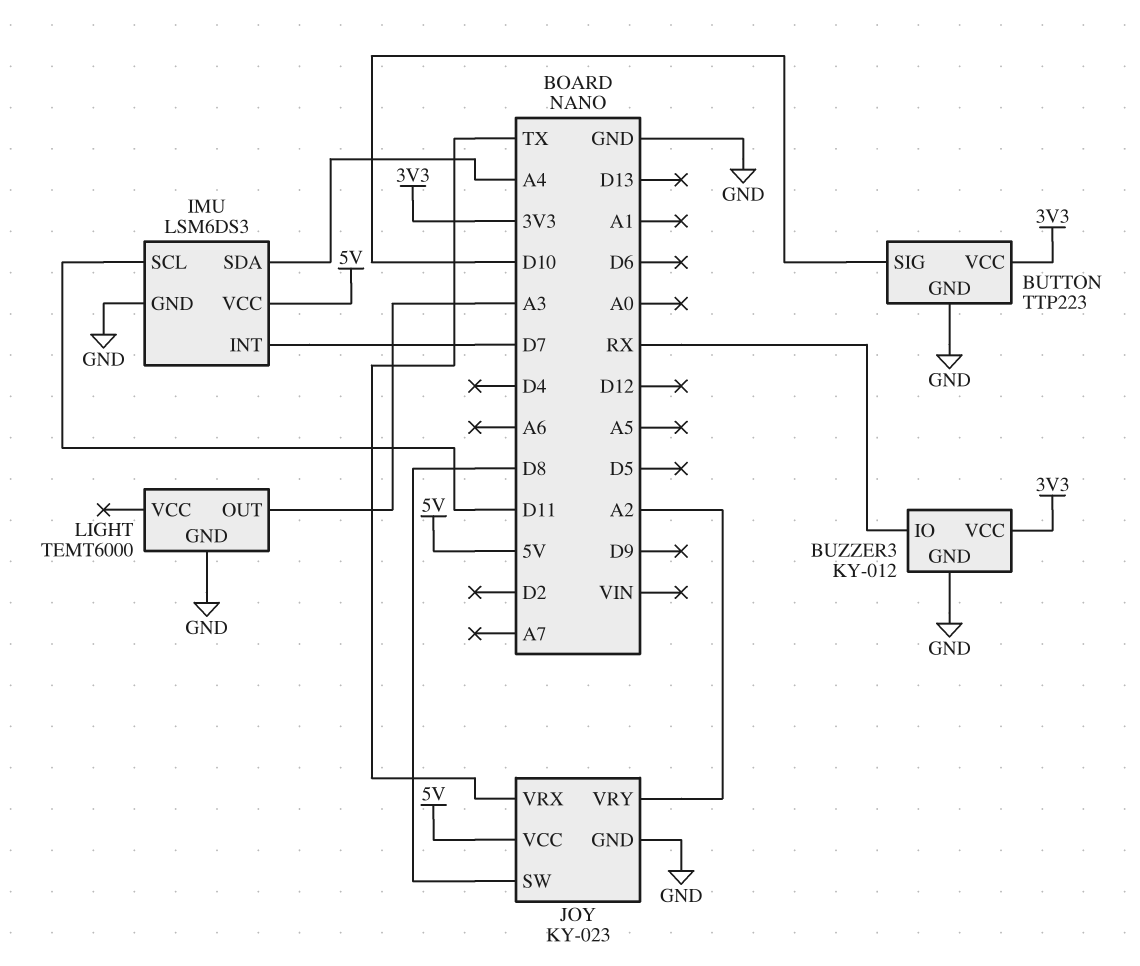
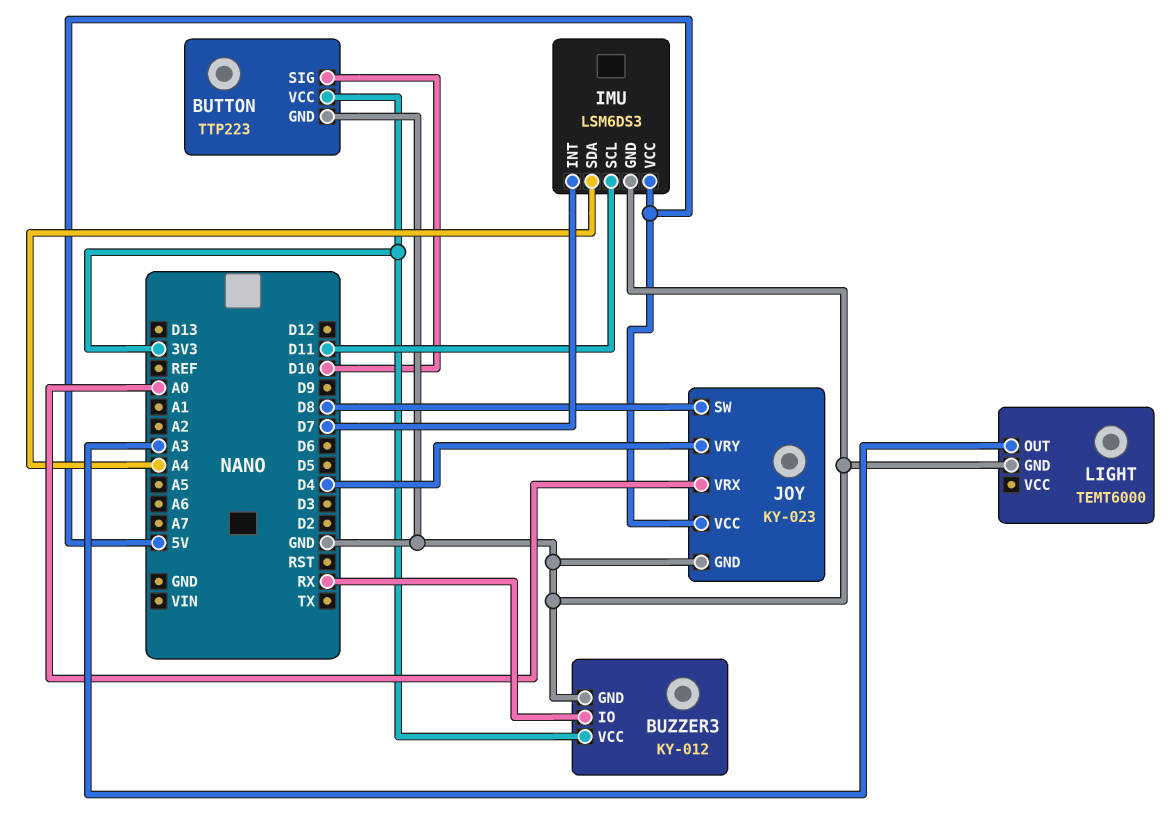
JOY pin VRX: TX -> A0
JOY pin VRY: A2 -> D4

